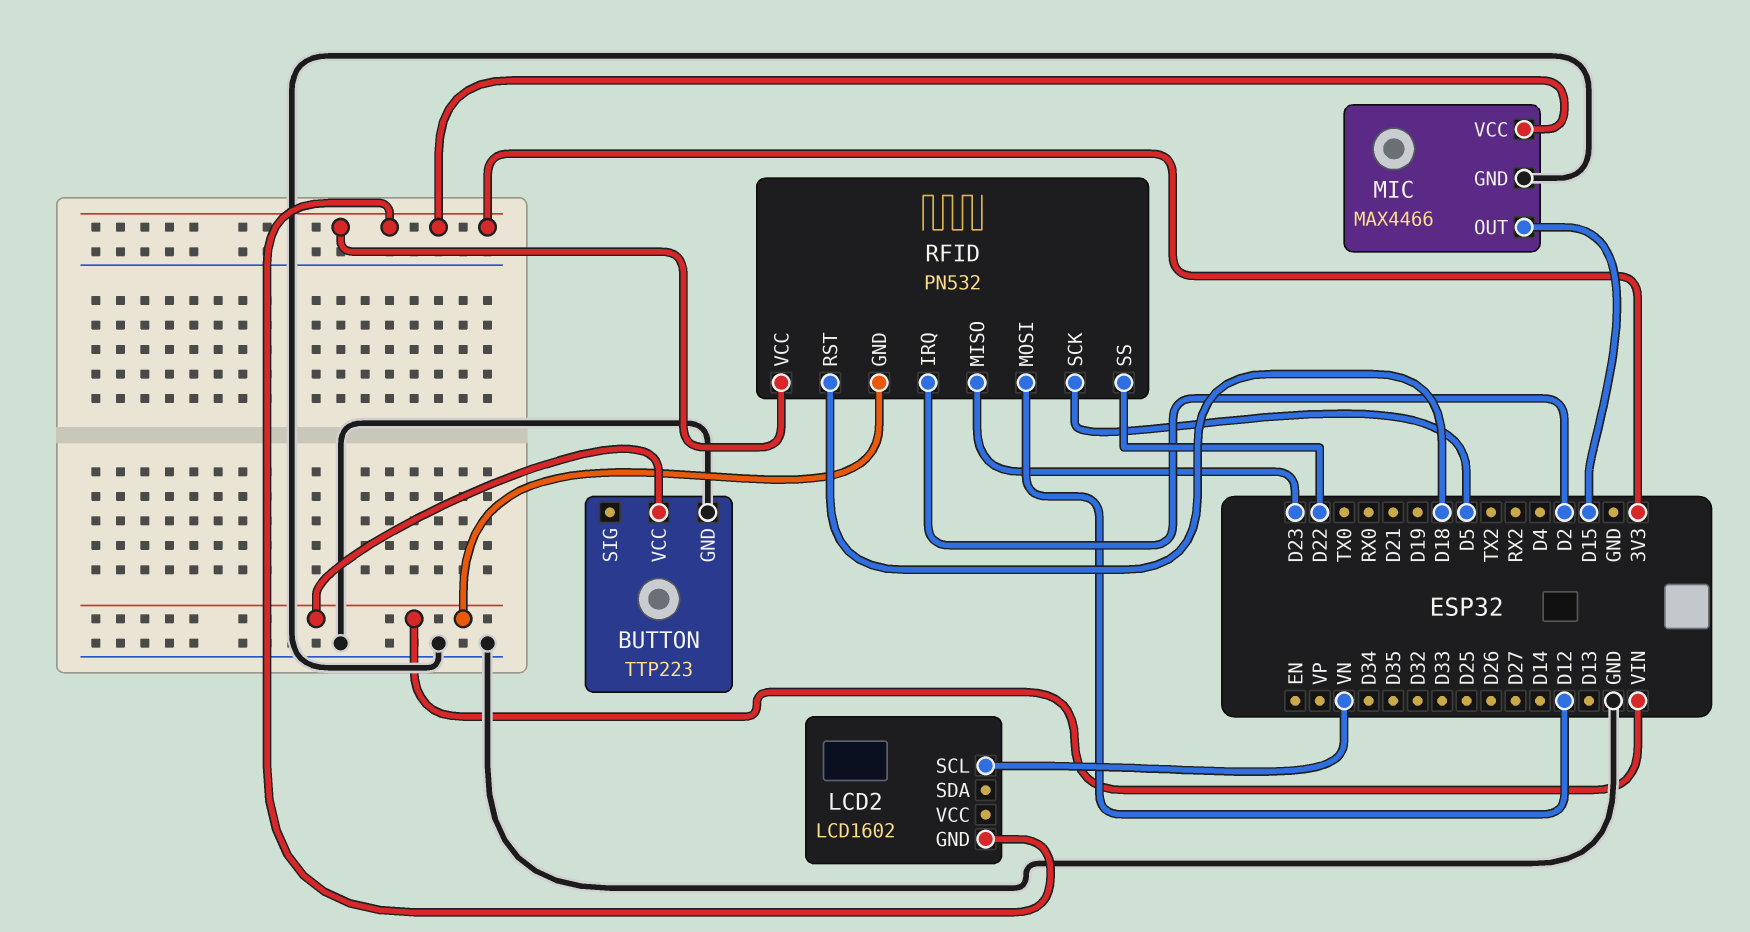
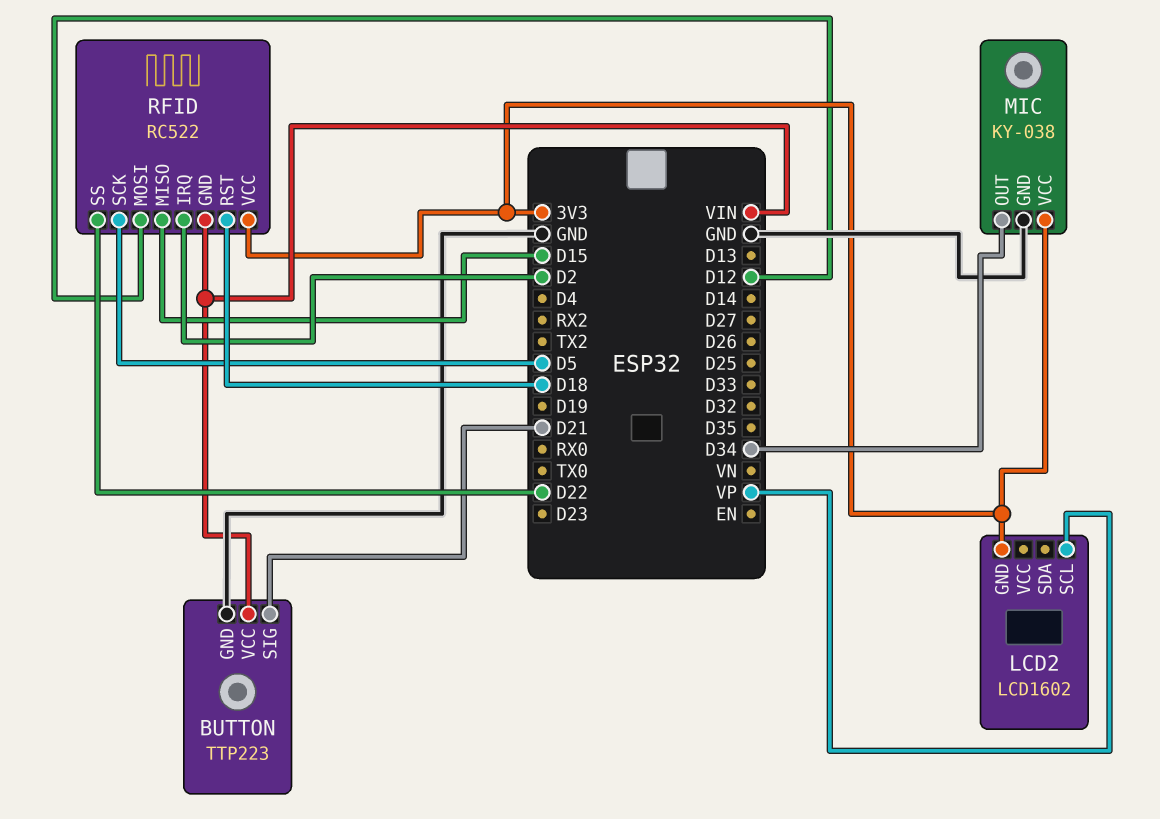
BUTTON pin SIG: none -> D21
LCD2 pin SCL: VN -> VP
MIC: MAX4466 -> KY-038
MIC pin OUT: D15 -> D34
RFID: PN532 -> RC522
RFID pin MISO: D23 -> D15

